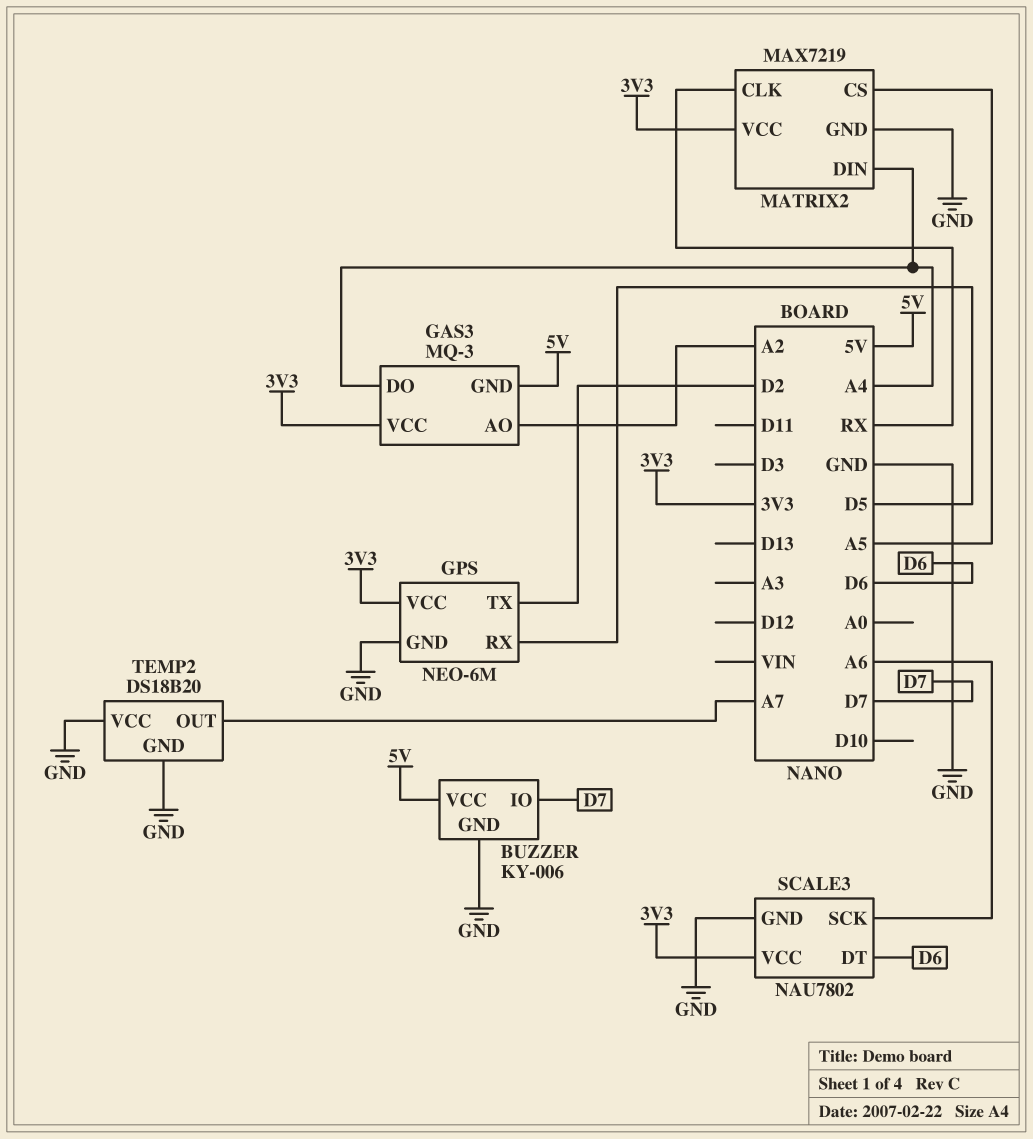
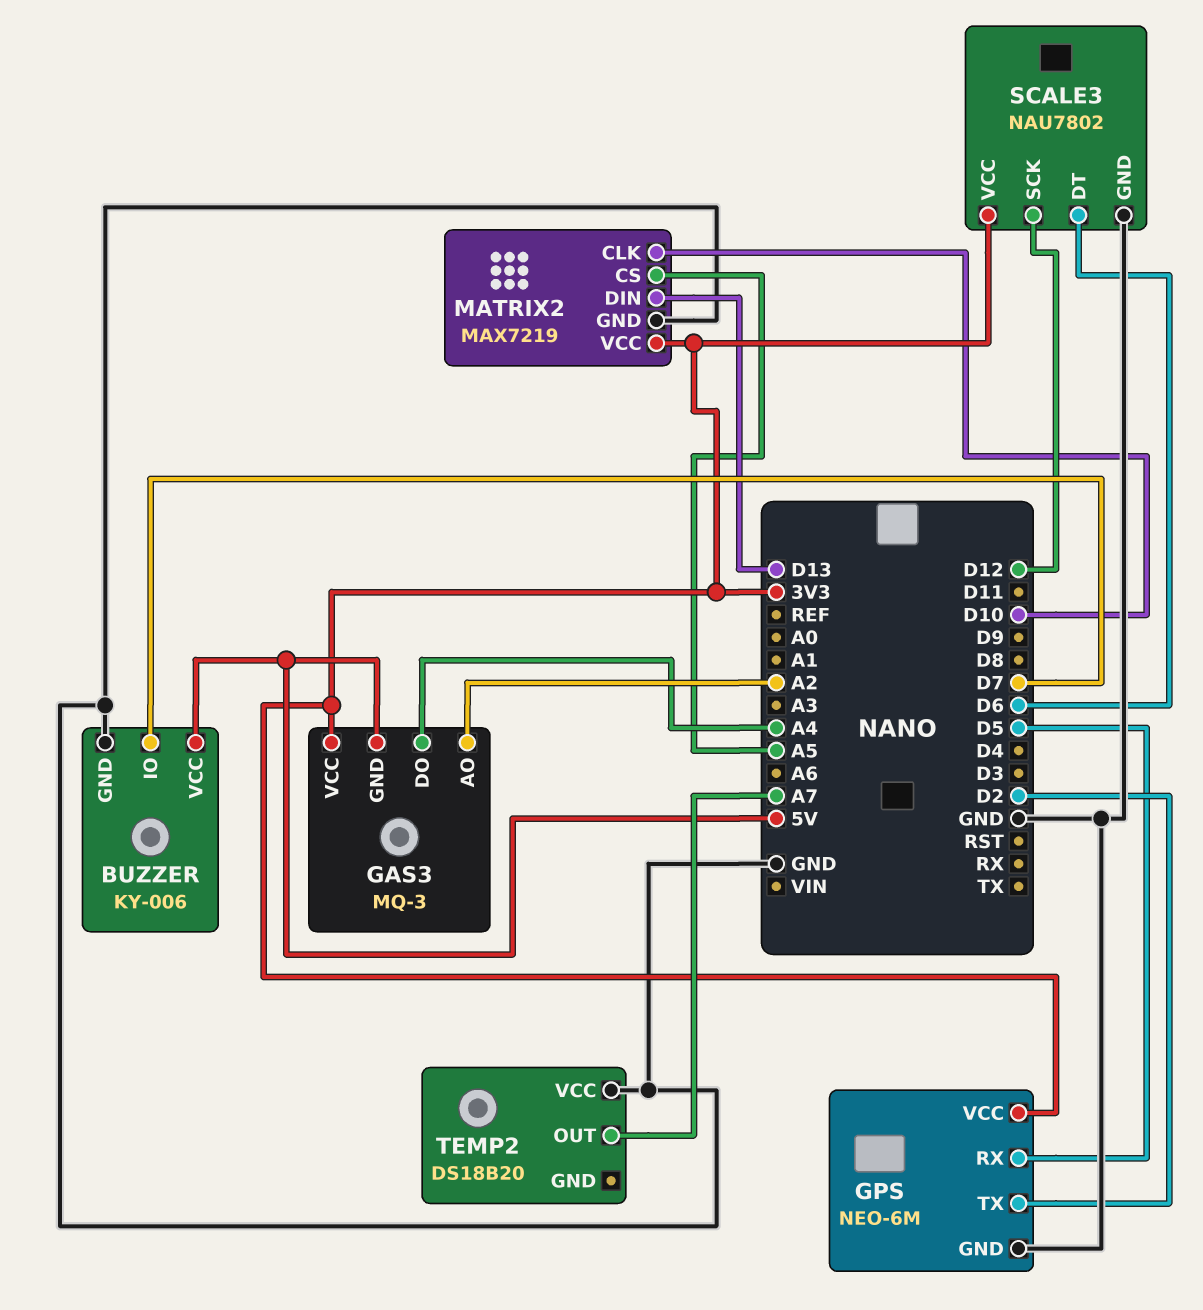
MATRIX2 pin CLK: RX -> D10
MATRIX2 pin DIN: A4 -> D13
SCALE3 pin SCK: A6 -> D12
TEMP2 pin GND: GND -> none

